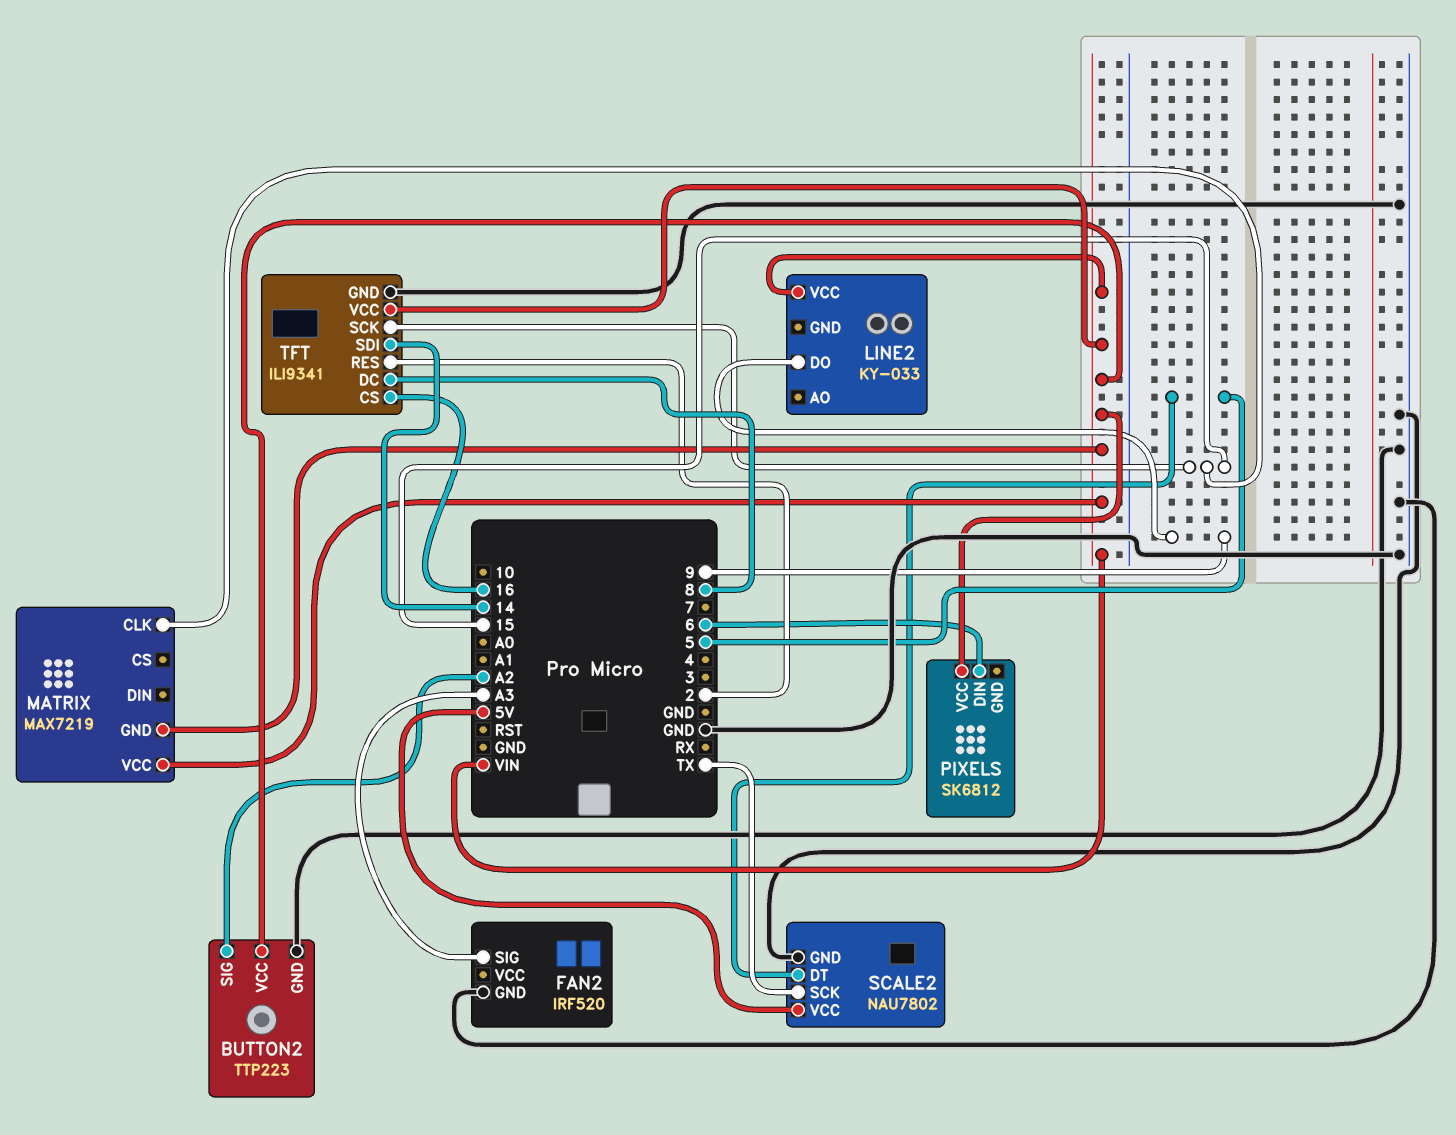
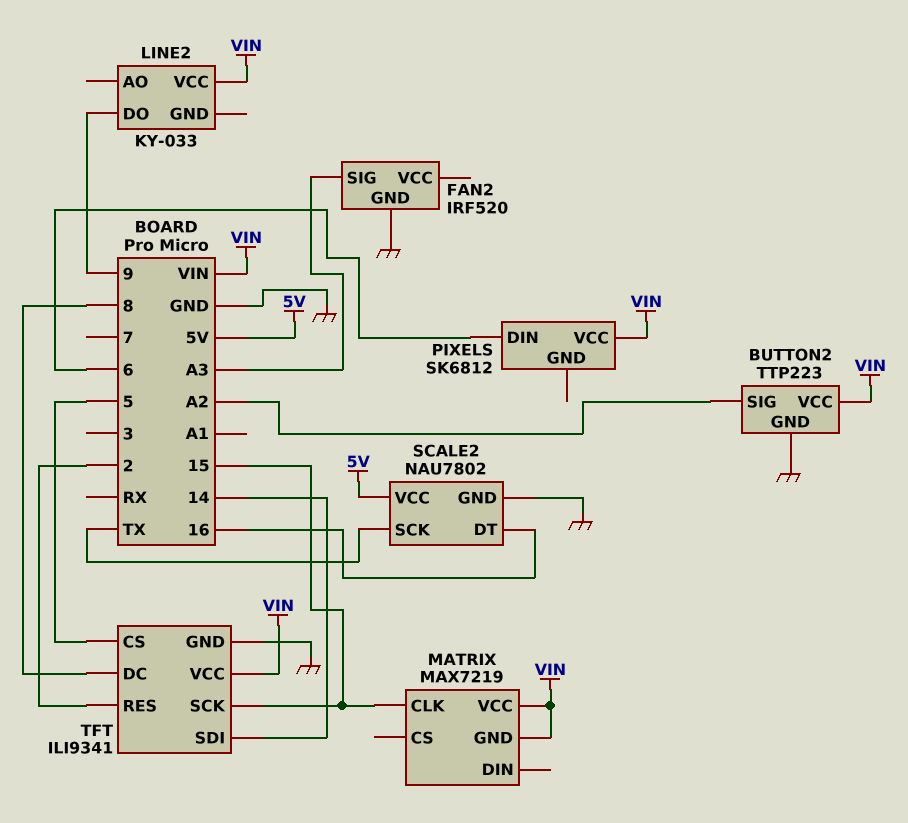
SCALE2 pin DT: 5 -> 16
TFT pin CS: 16 -> 5

